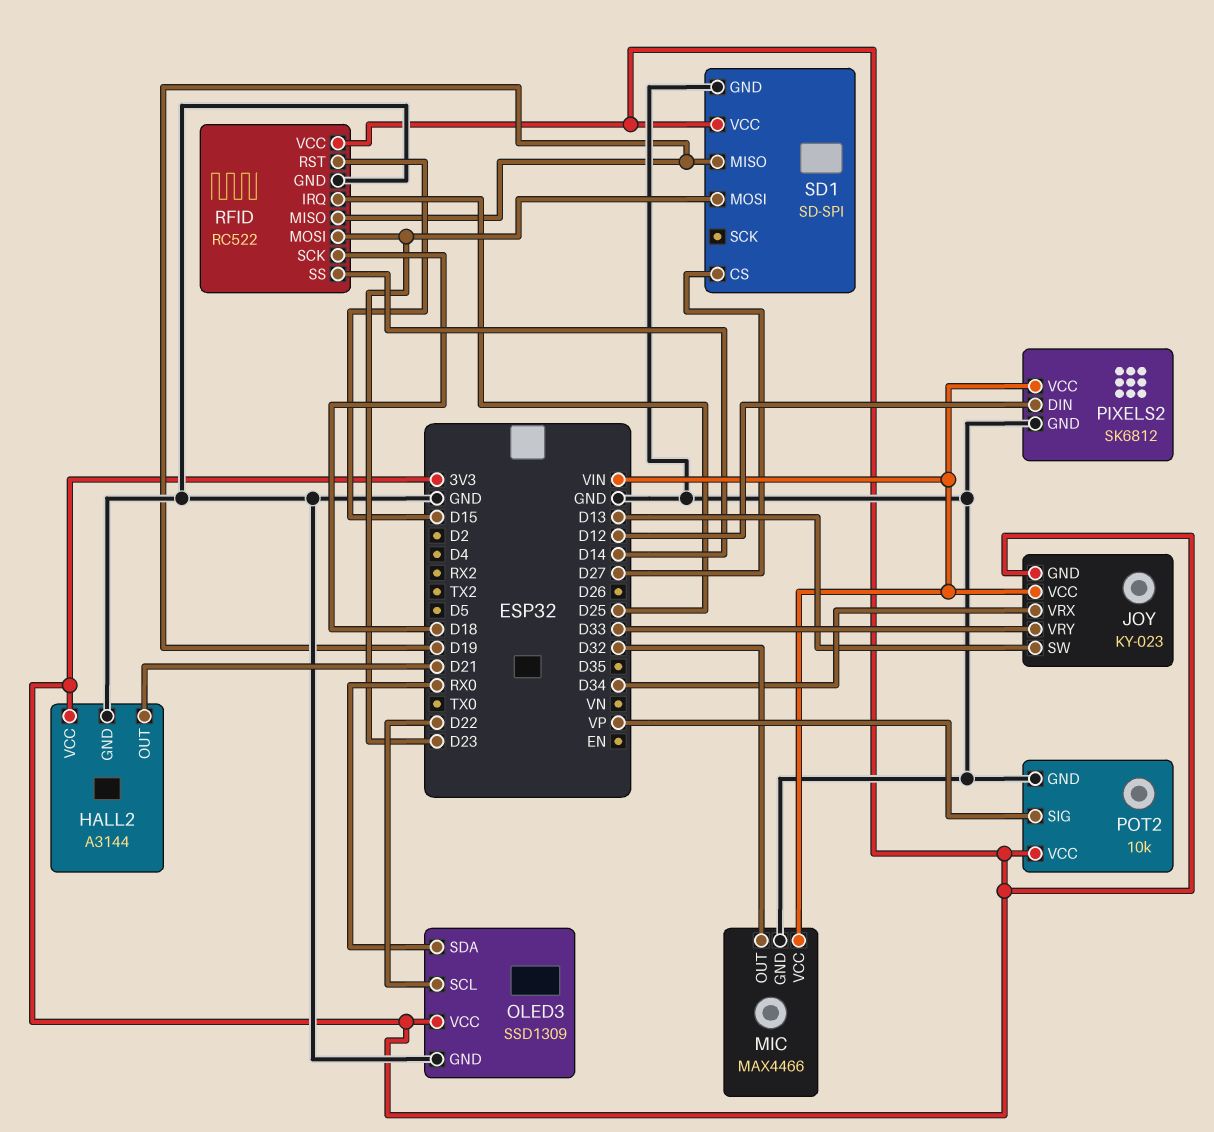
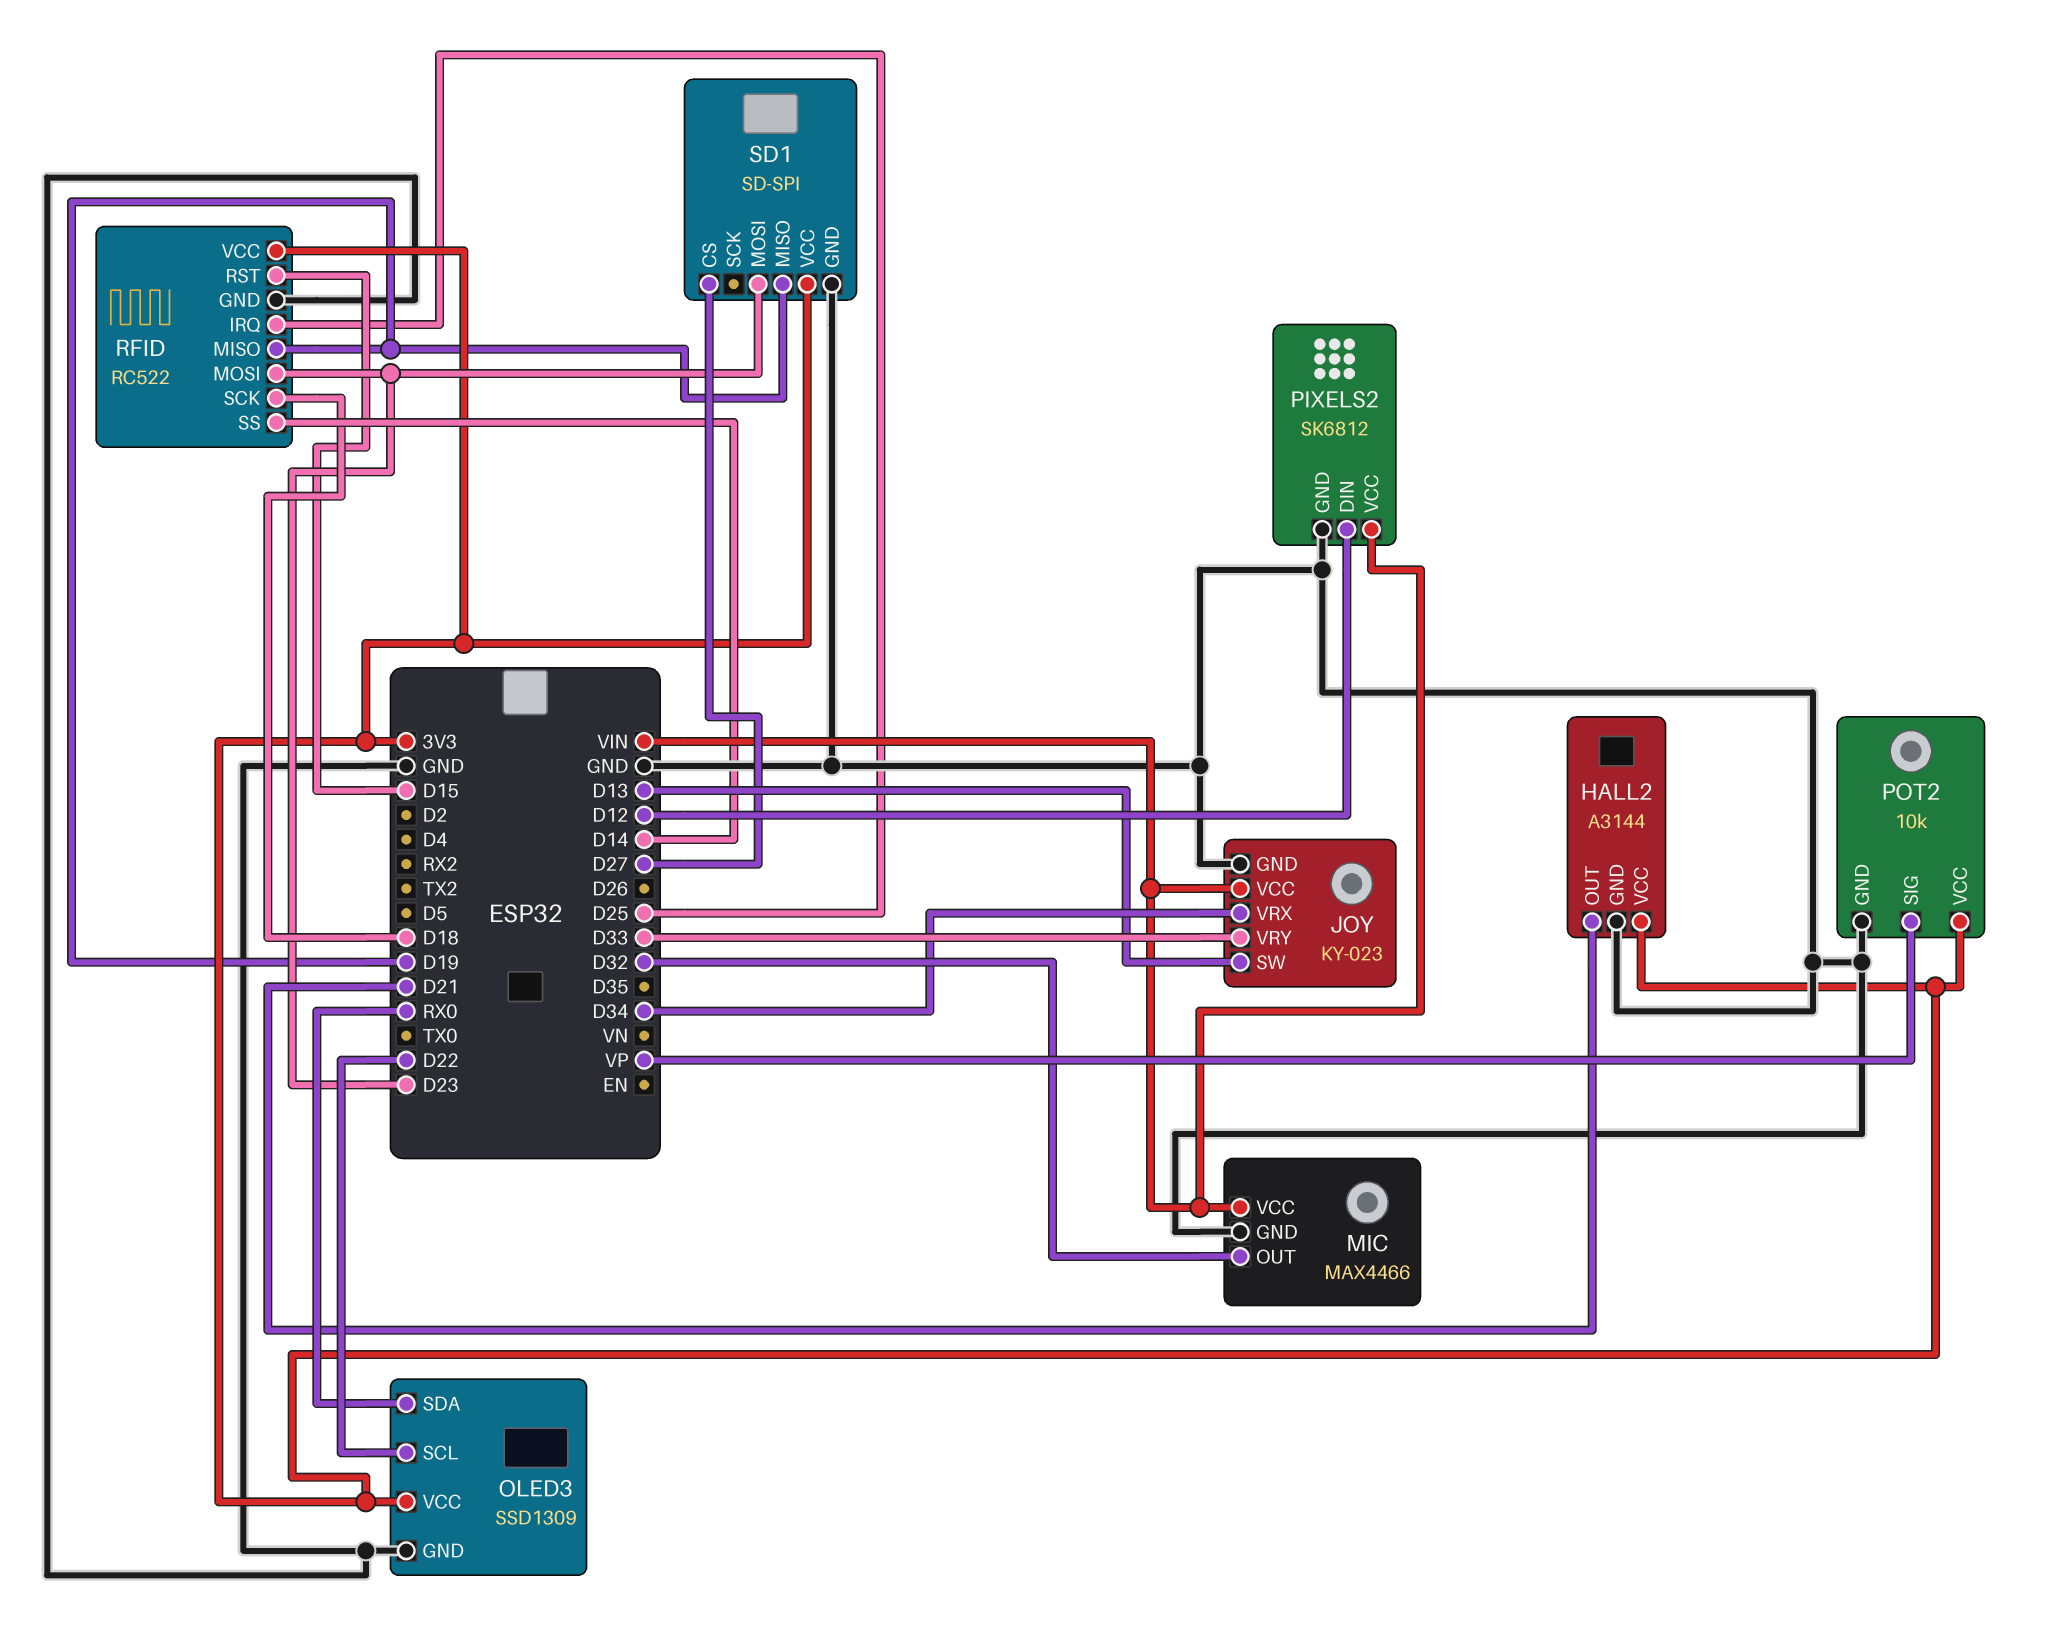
JOY pin GND: 3V3 -> GND

